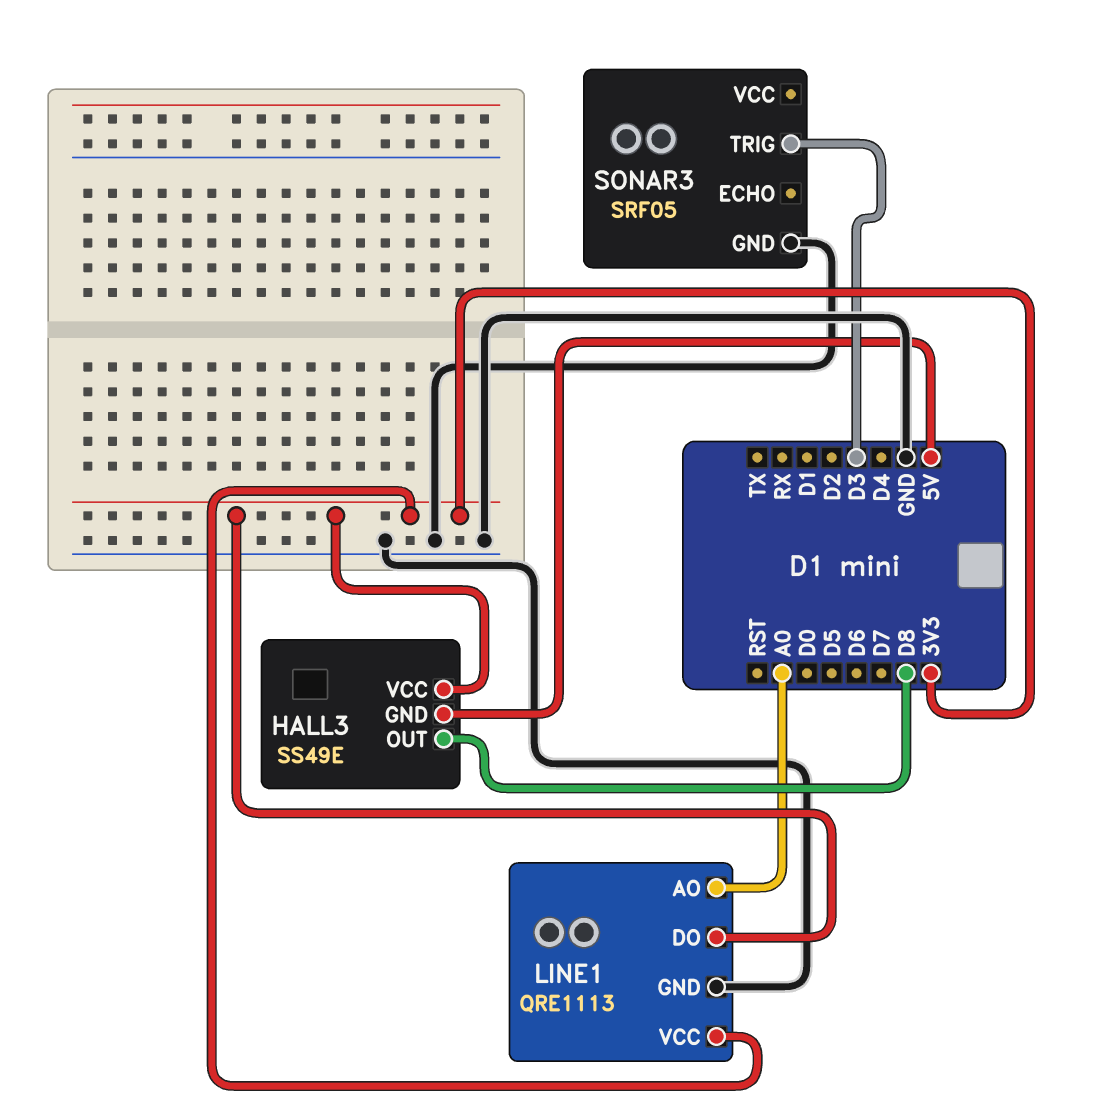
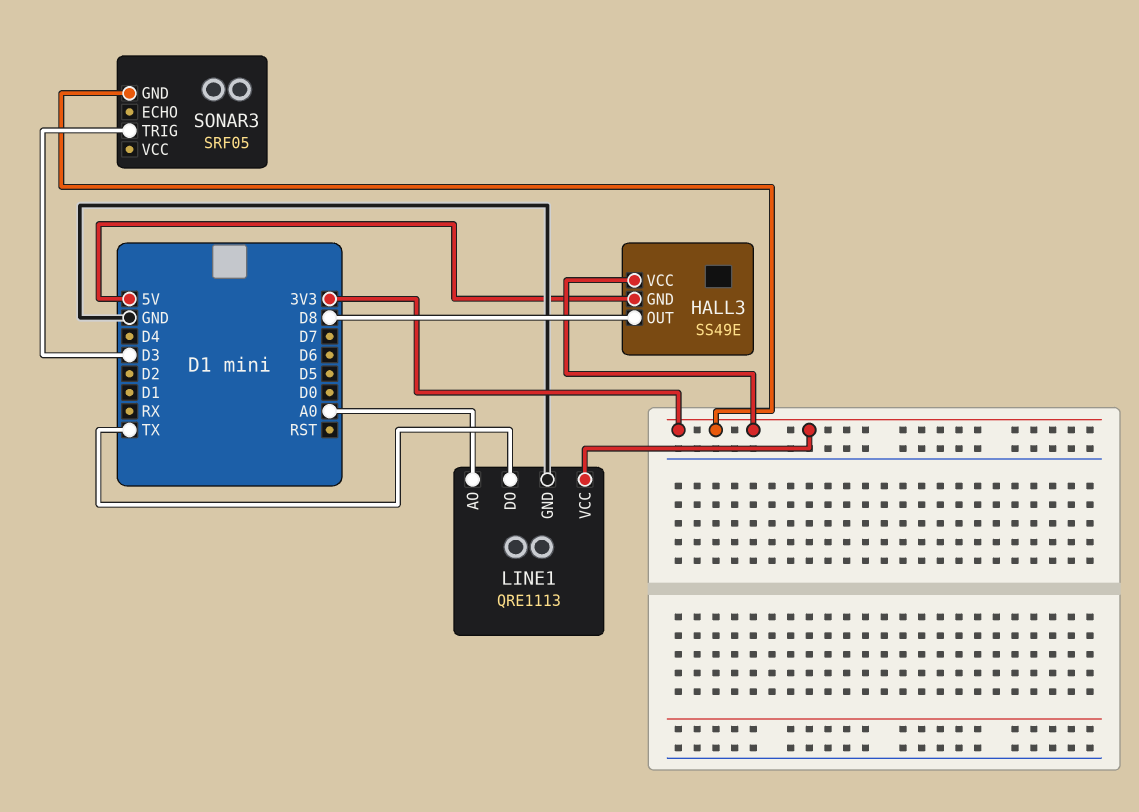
LINE1 pin DO: 3V3 -> TX
SONAR3 pin GND: GND -> 3V3

